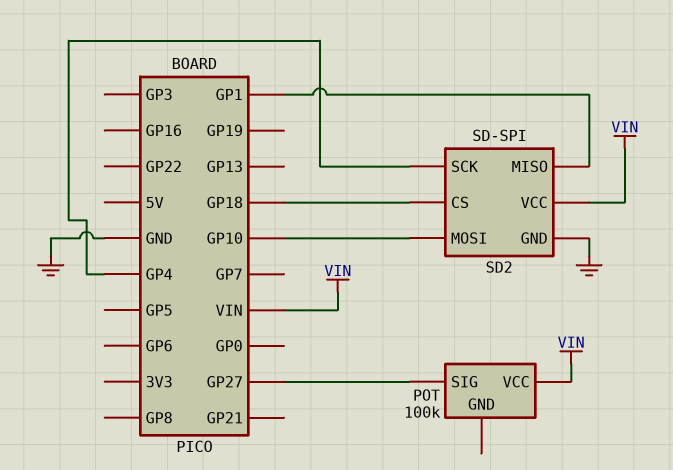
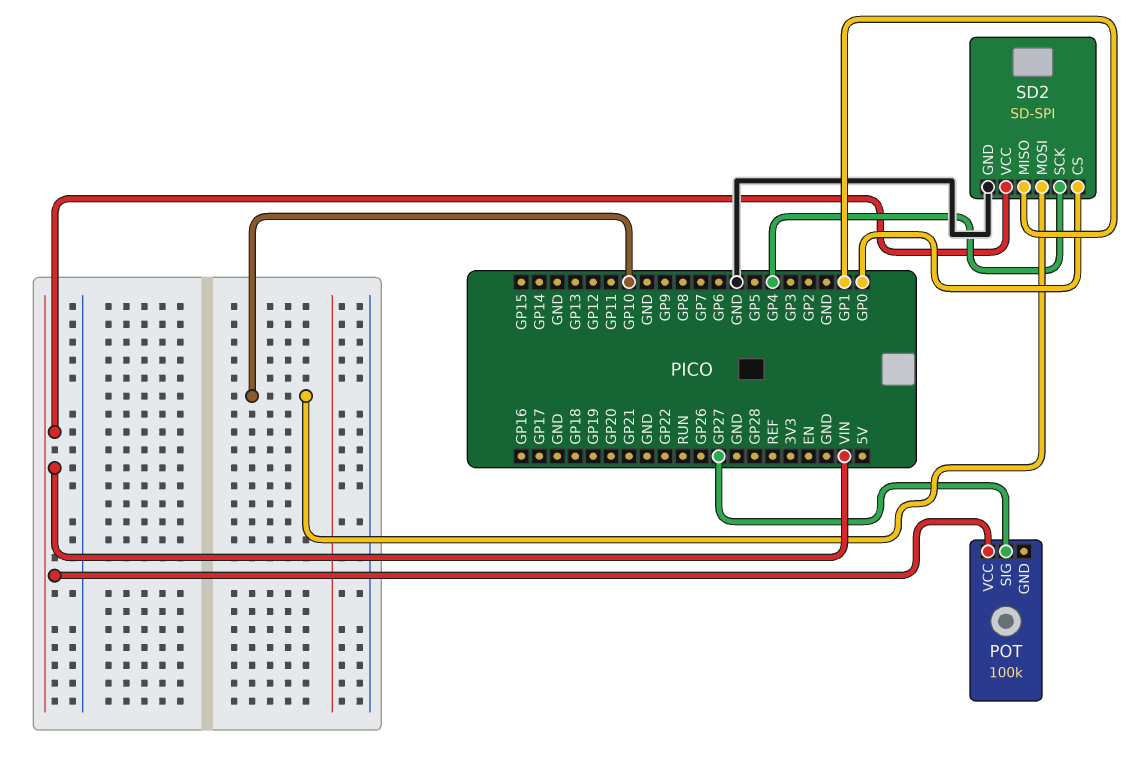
SD2 pin CS: GP18 -> GP0

